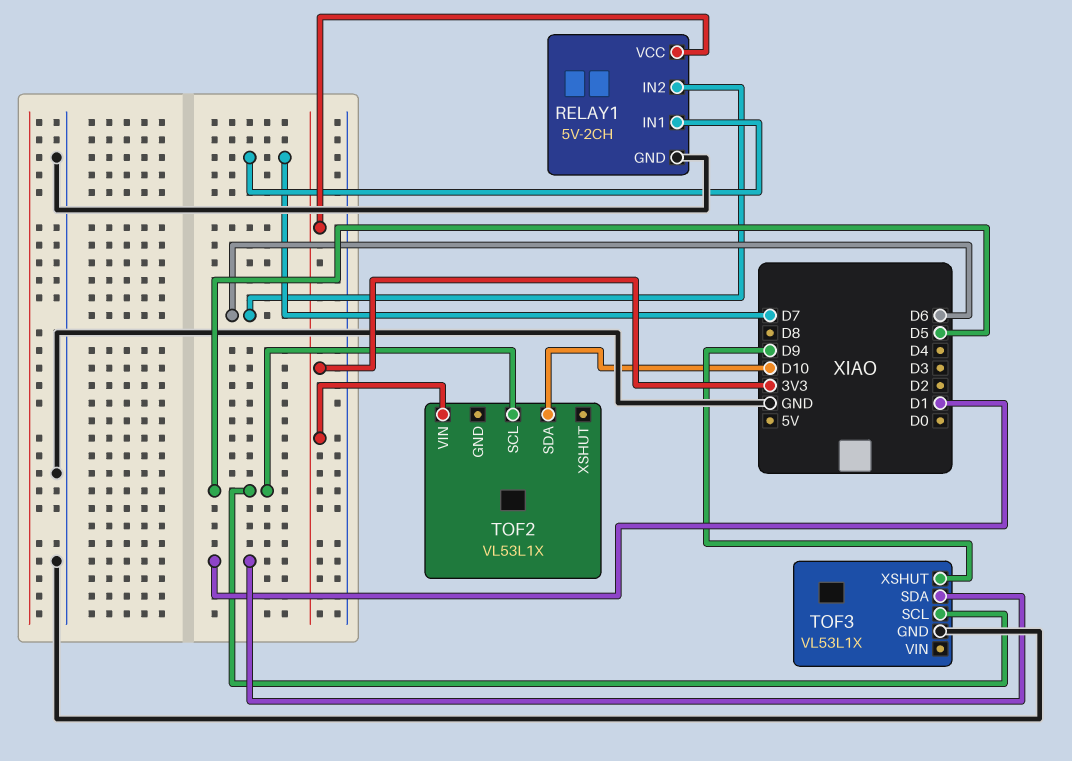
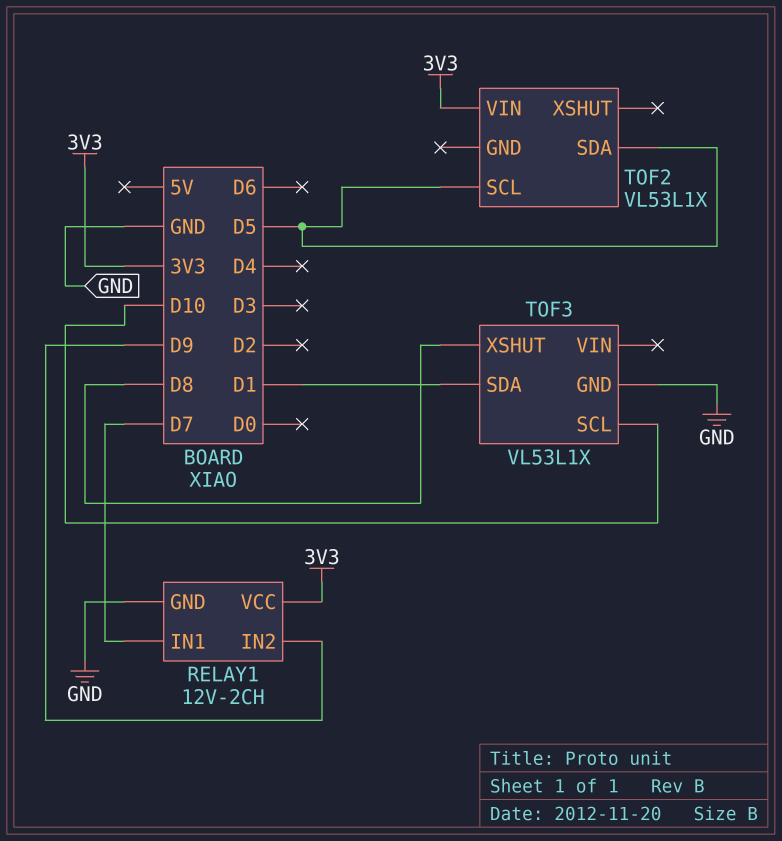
RELAY1: 5V-2CH -> 12V-2CH
RELAY1 pin IN2: D6 -> D9
TOF2 pin SDA: D10 -> D5
TOF3 pin SCL: D5 -> D10
TOF3 pin XSHUT: D9 -> D8

